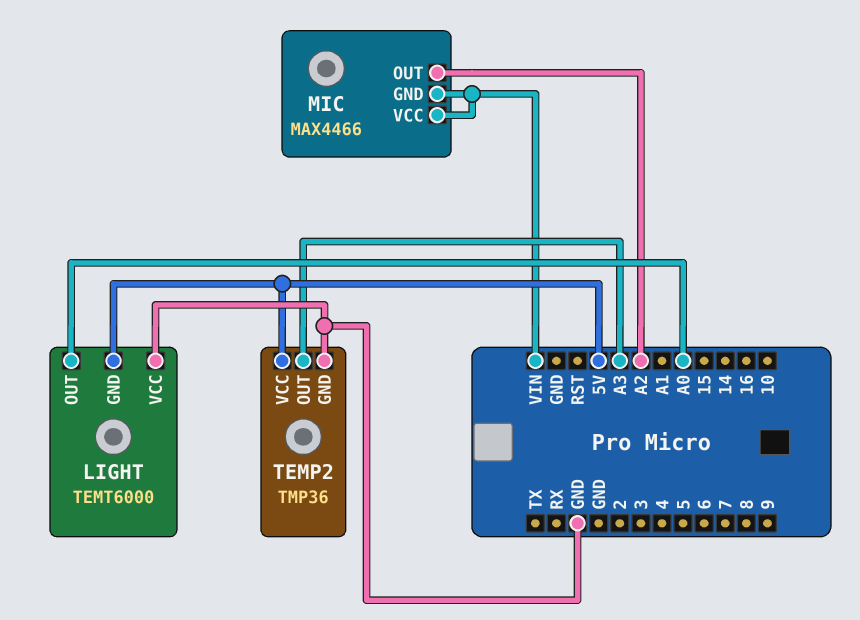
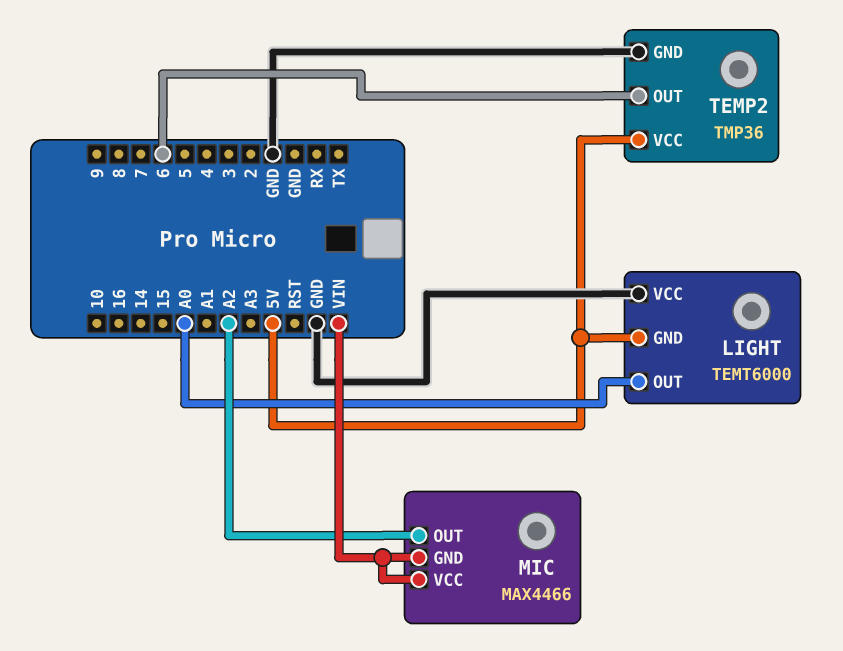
TEMP2 pin OUT: A3 -> 6

